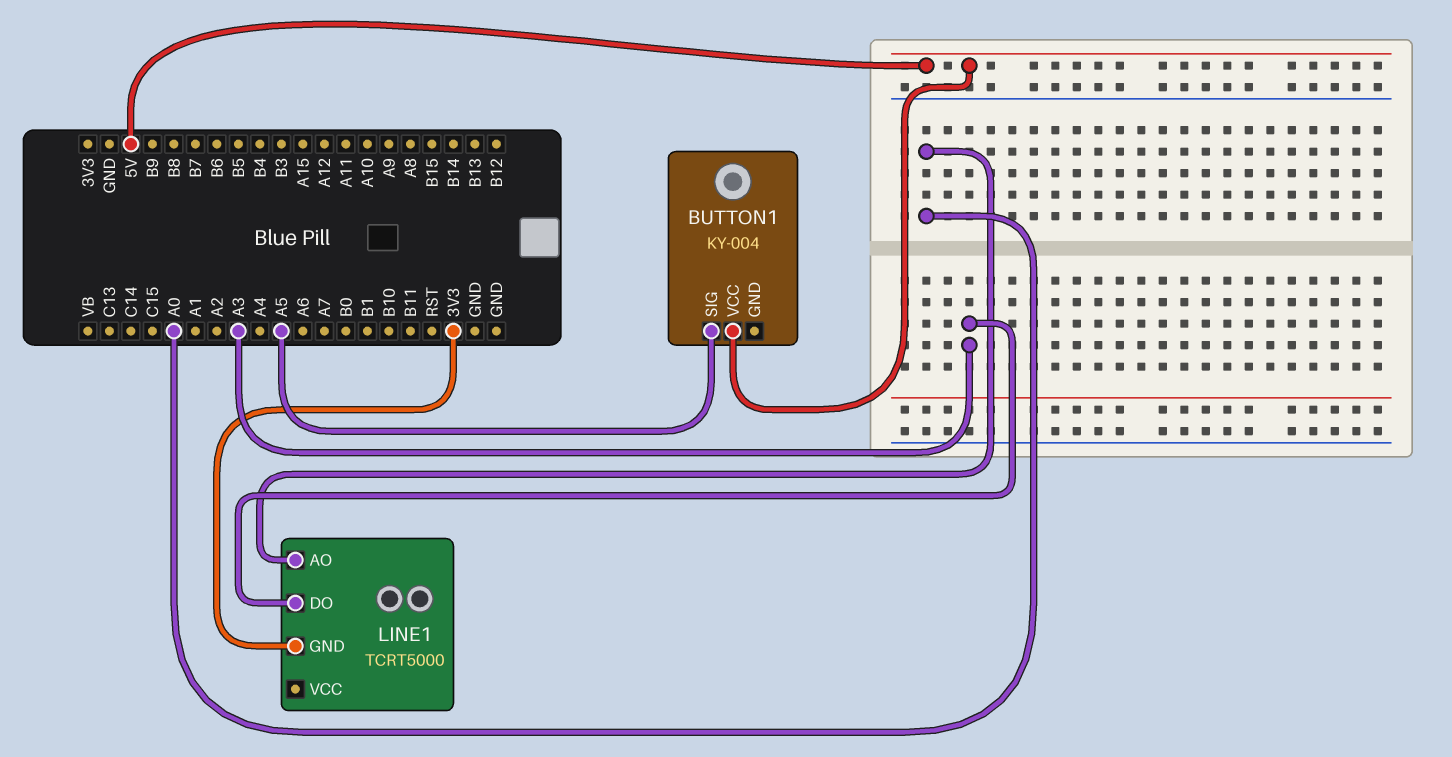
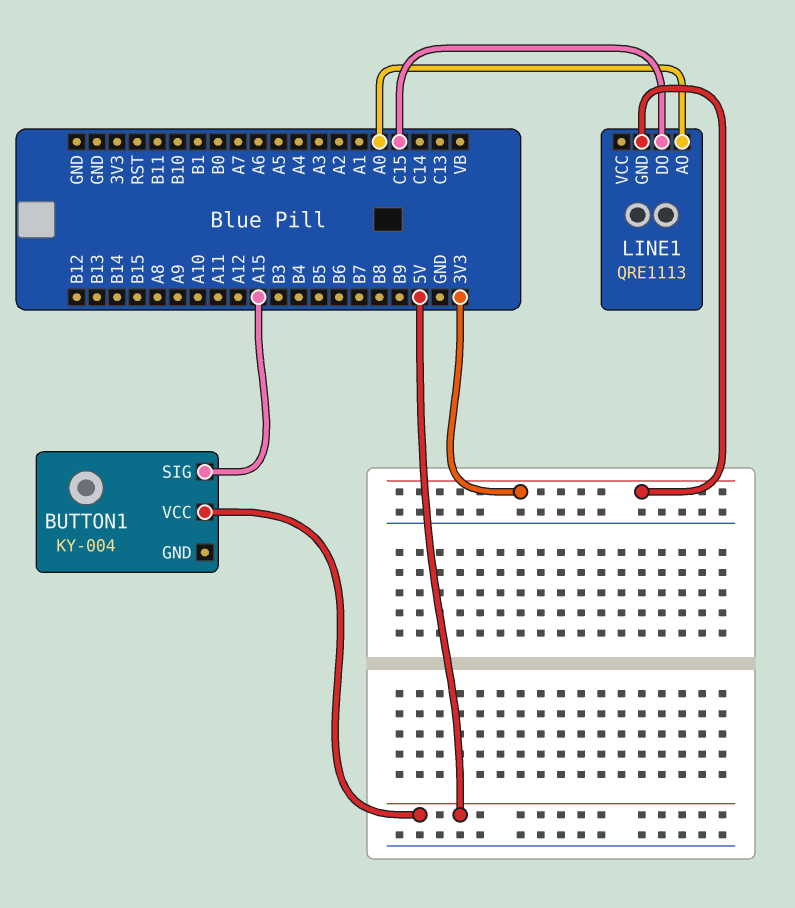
BUTTON1 pin SIG: A5 -> A15
LINE1: TCRT5000 -> QRE1113
LINE1 pin DO: A3 -> C15

